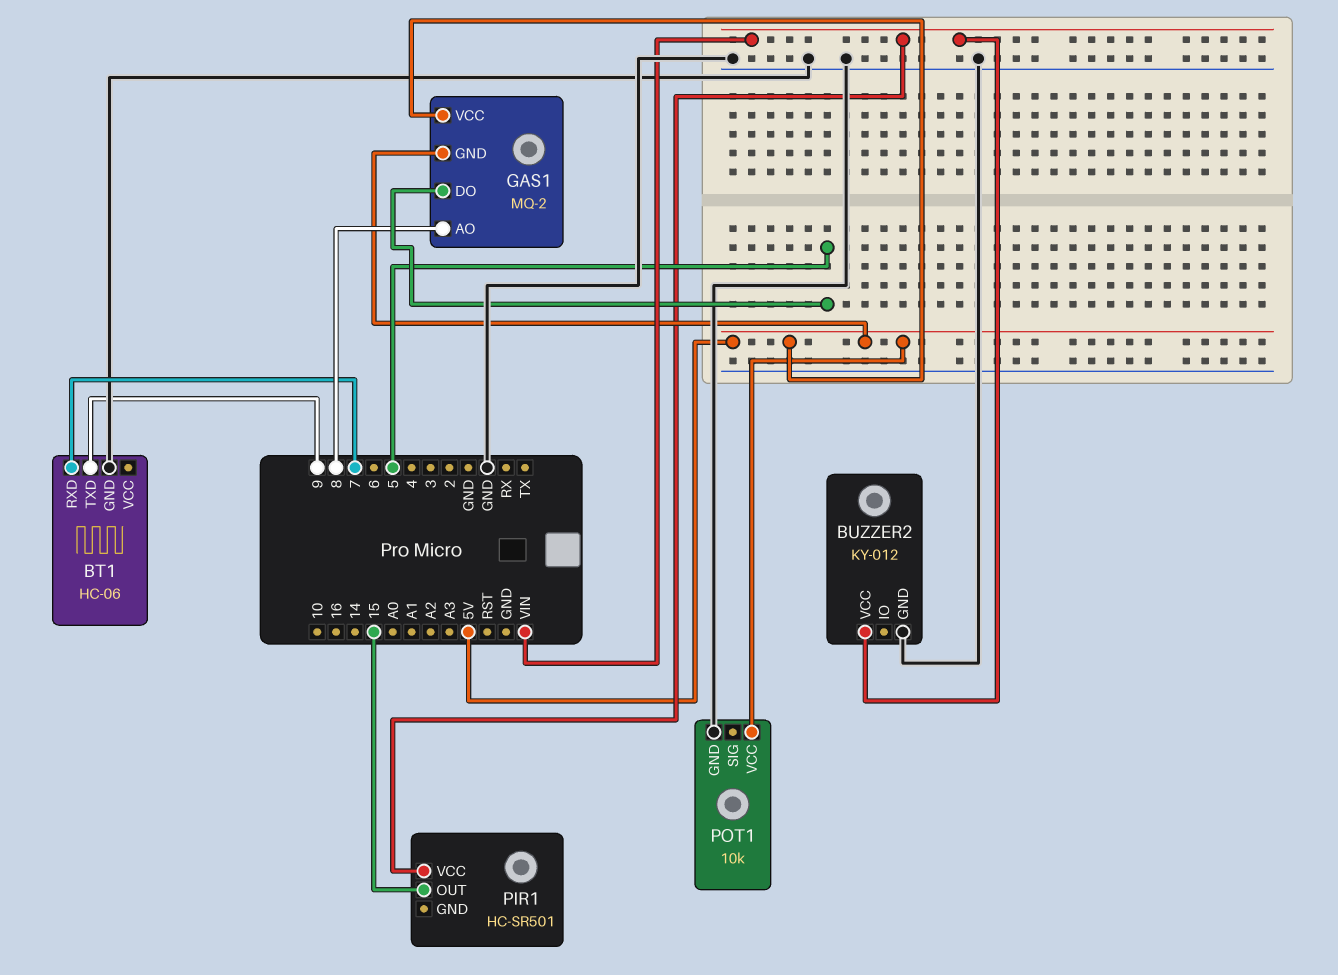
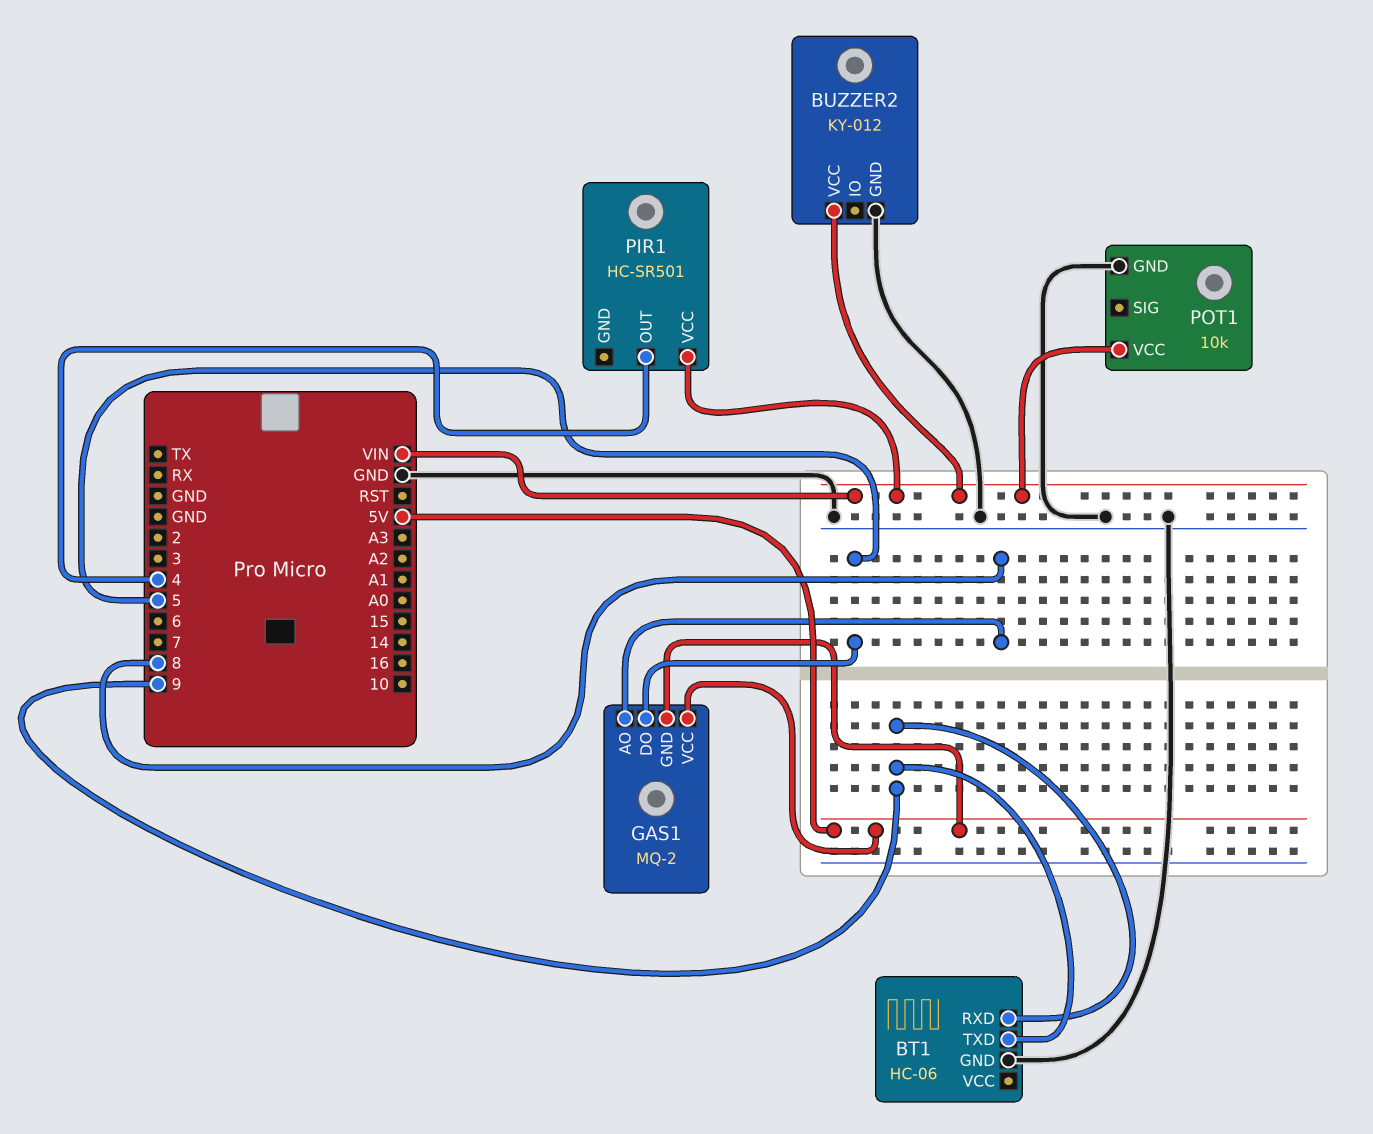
BT1 pin RXD: 7 -> 9
PIR1 pin OUT: 15 -> 4
POT1 pin VCC: 5V -> VIN

